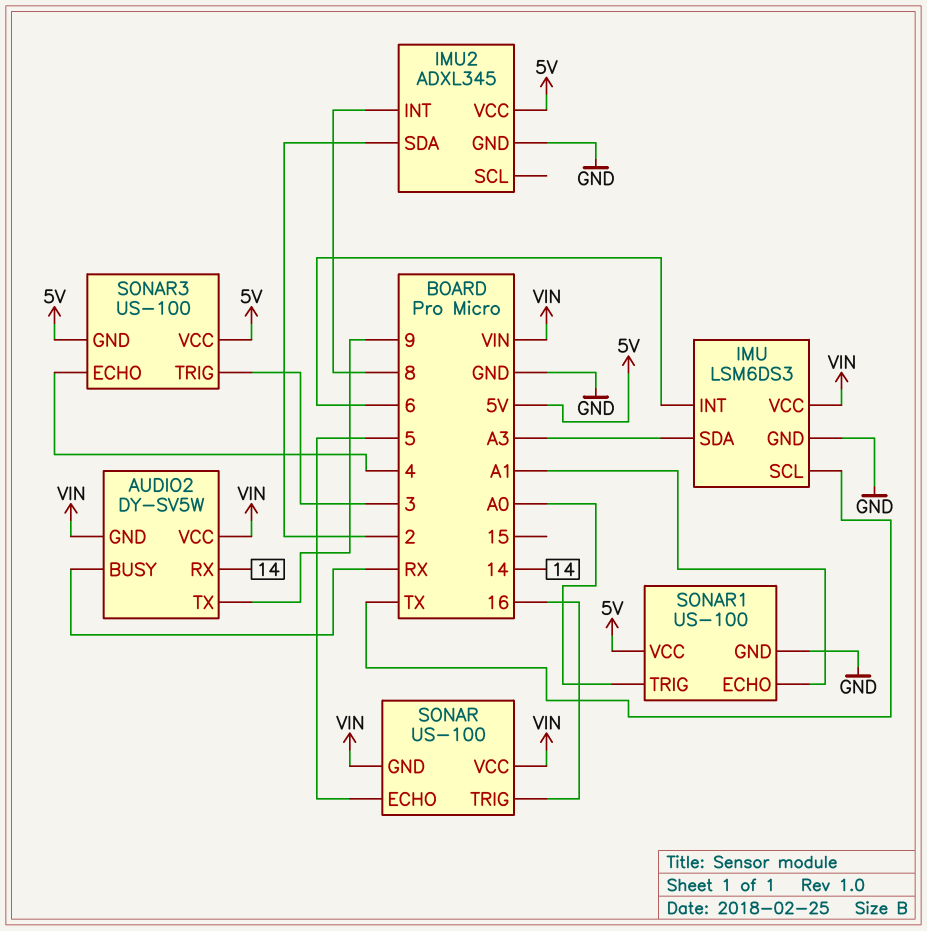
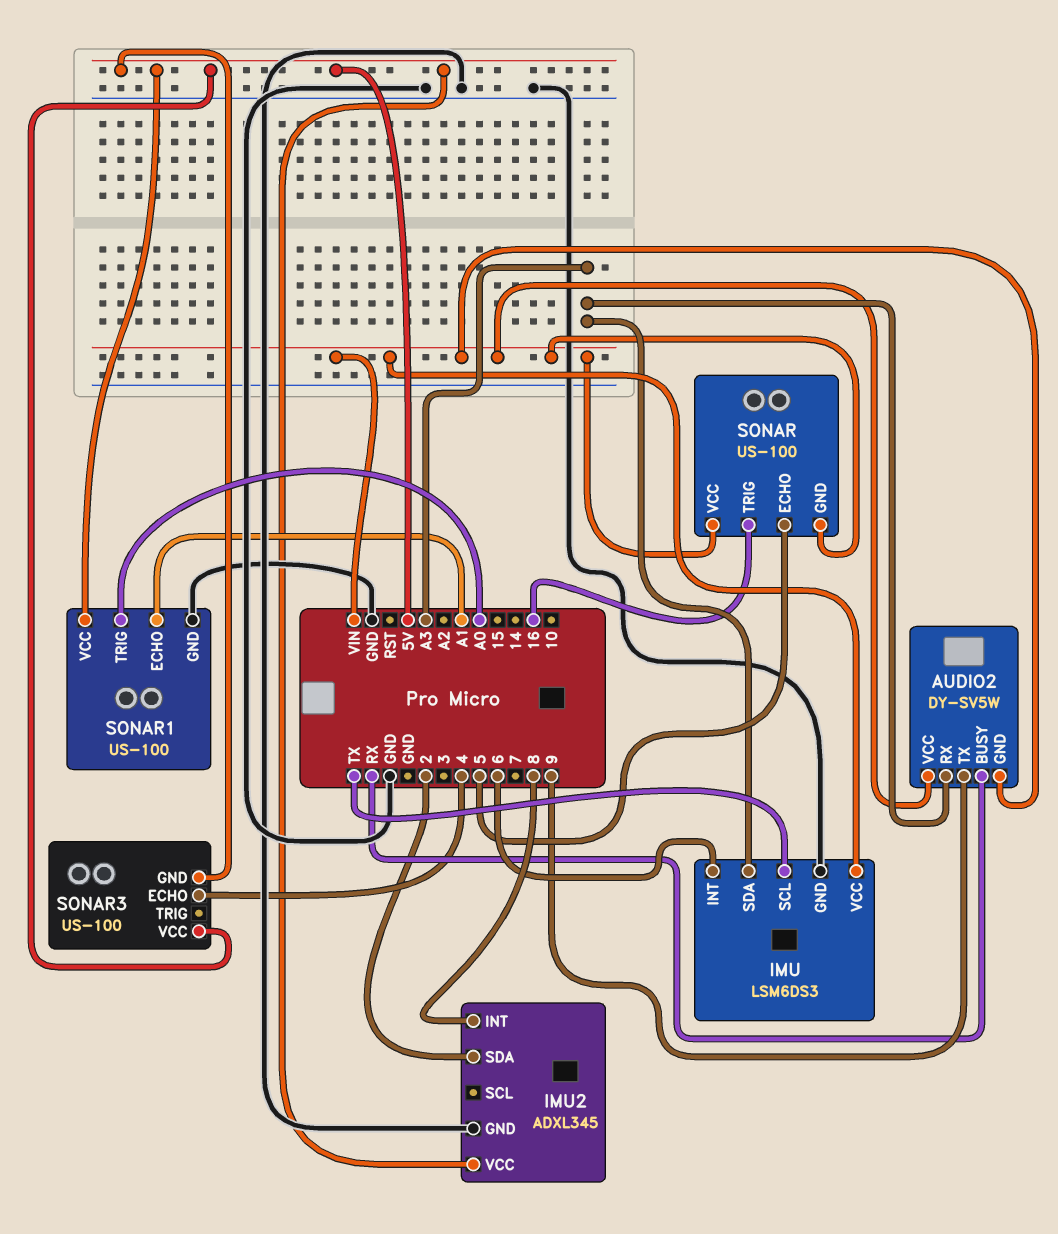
AUDIO2 pin RX: 14 -> A3
SONAR3 pin TRIG: 3 -> none

